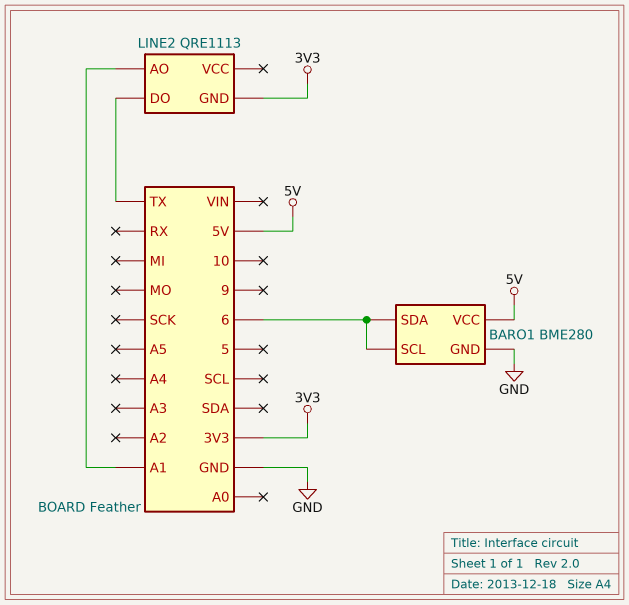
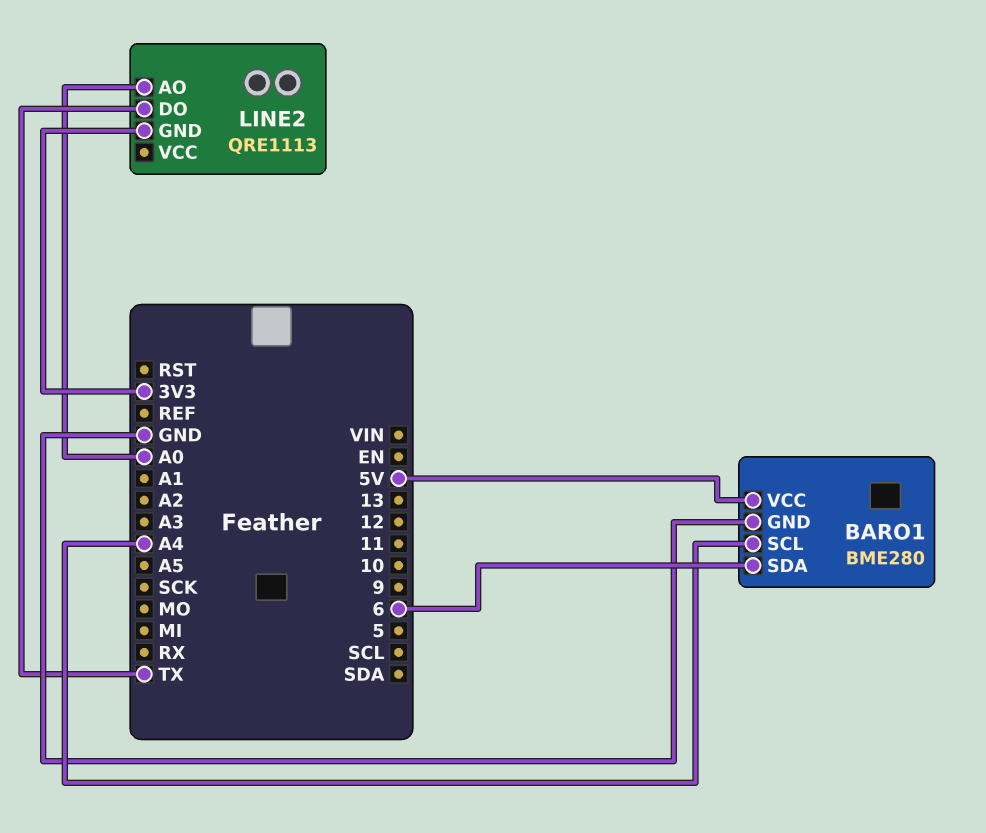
BARO1 pin SCL: 6 -> A4
LINE2 pin AO: A1 -> A0

